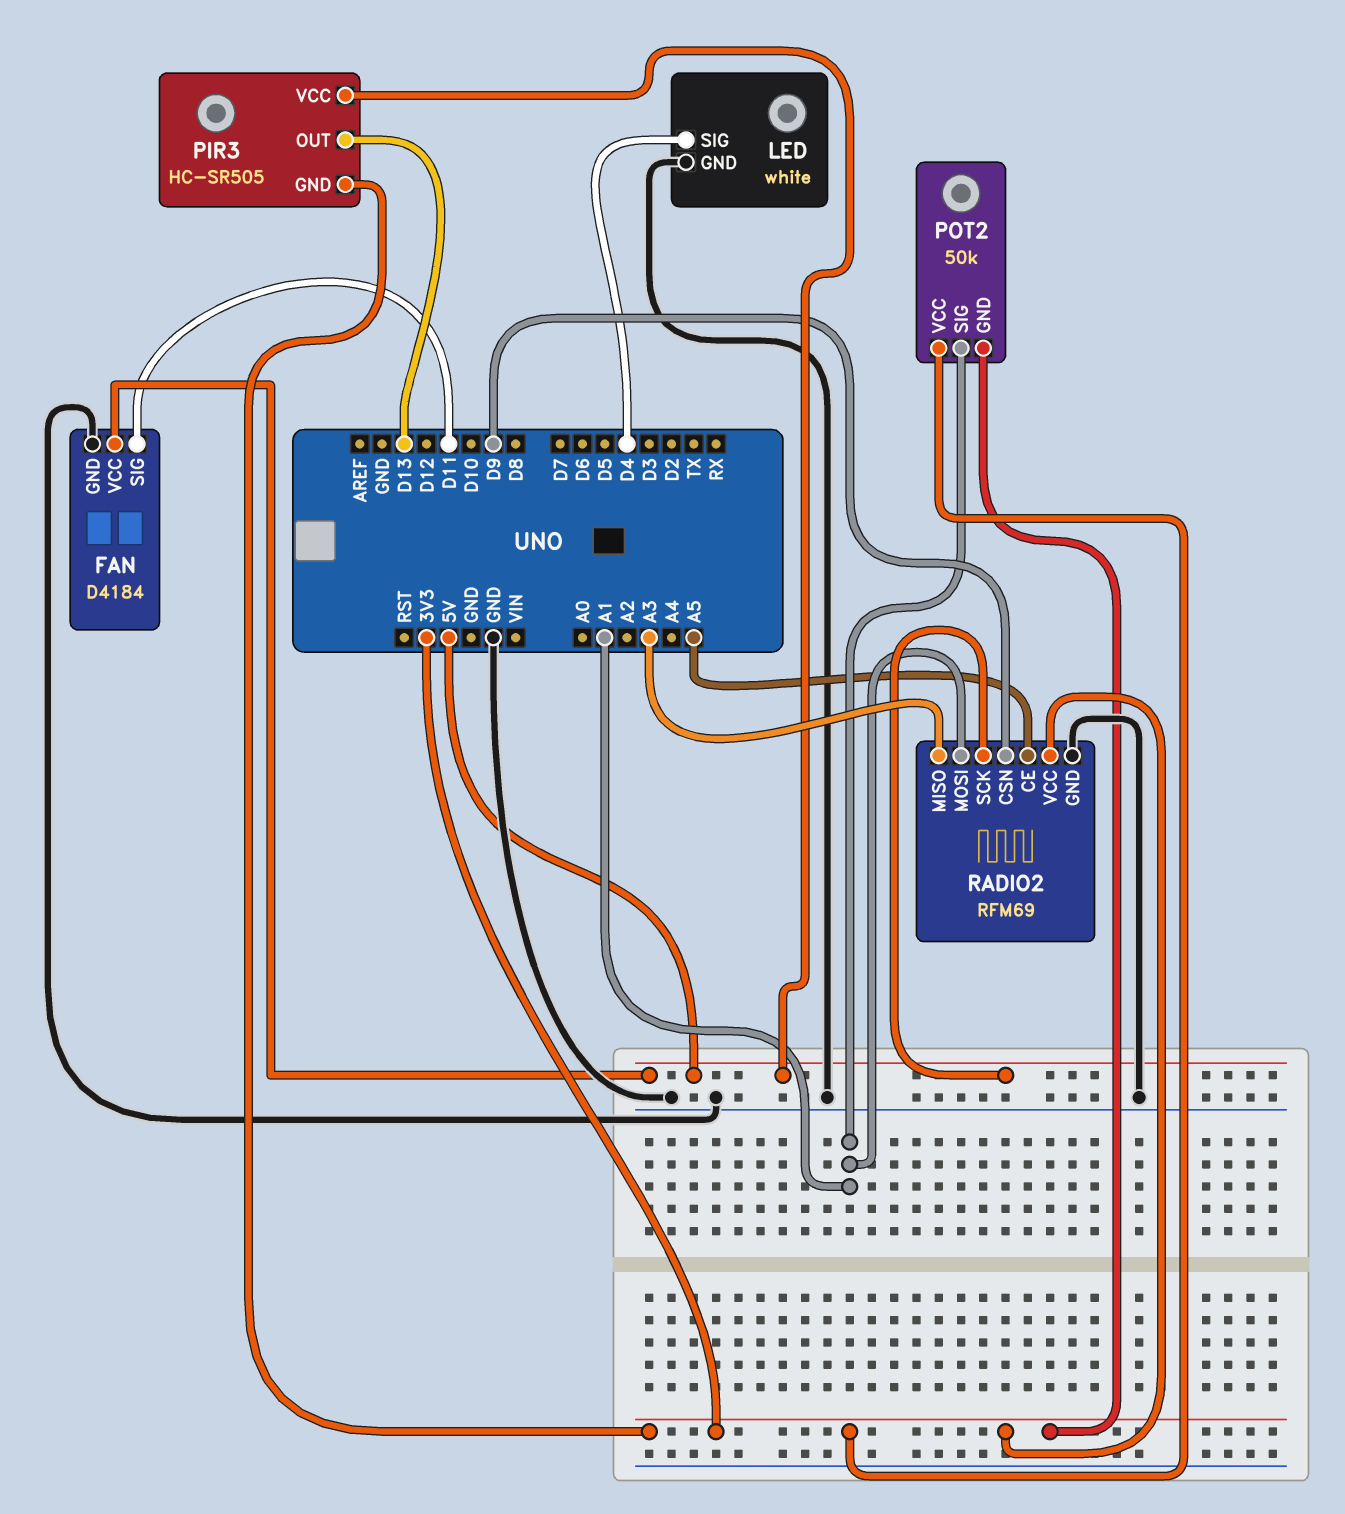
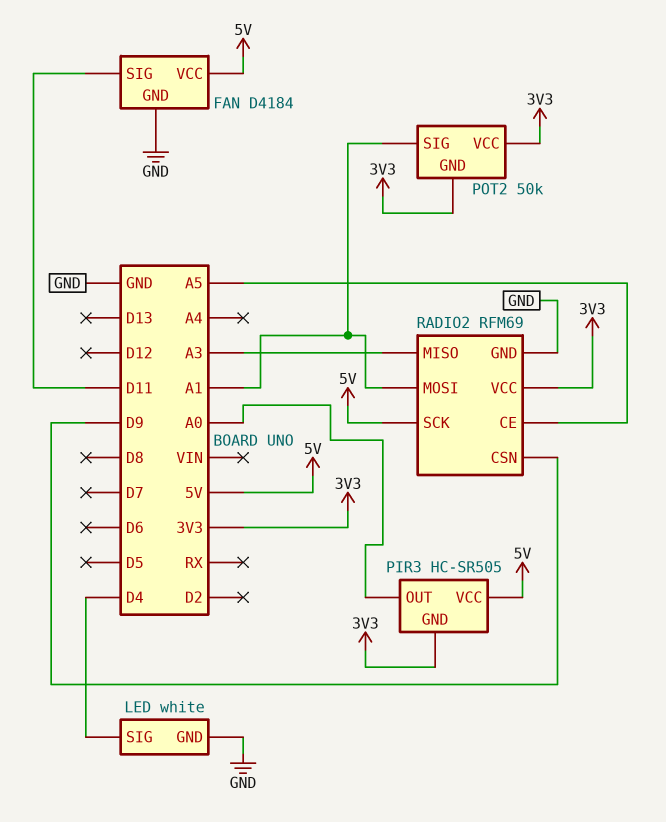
PIR3 pin OUT: D13 -> A0

